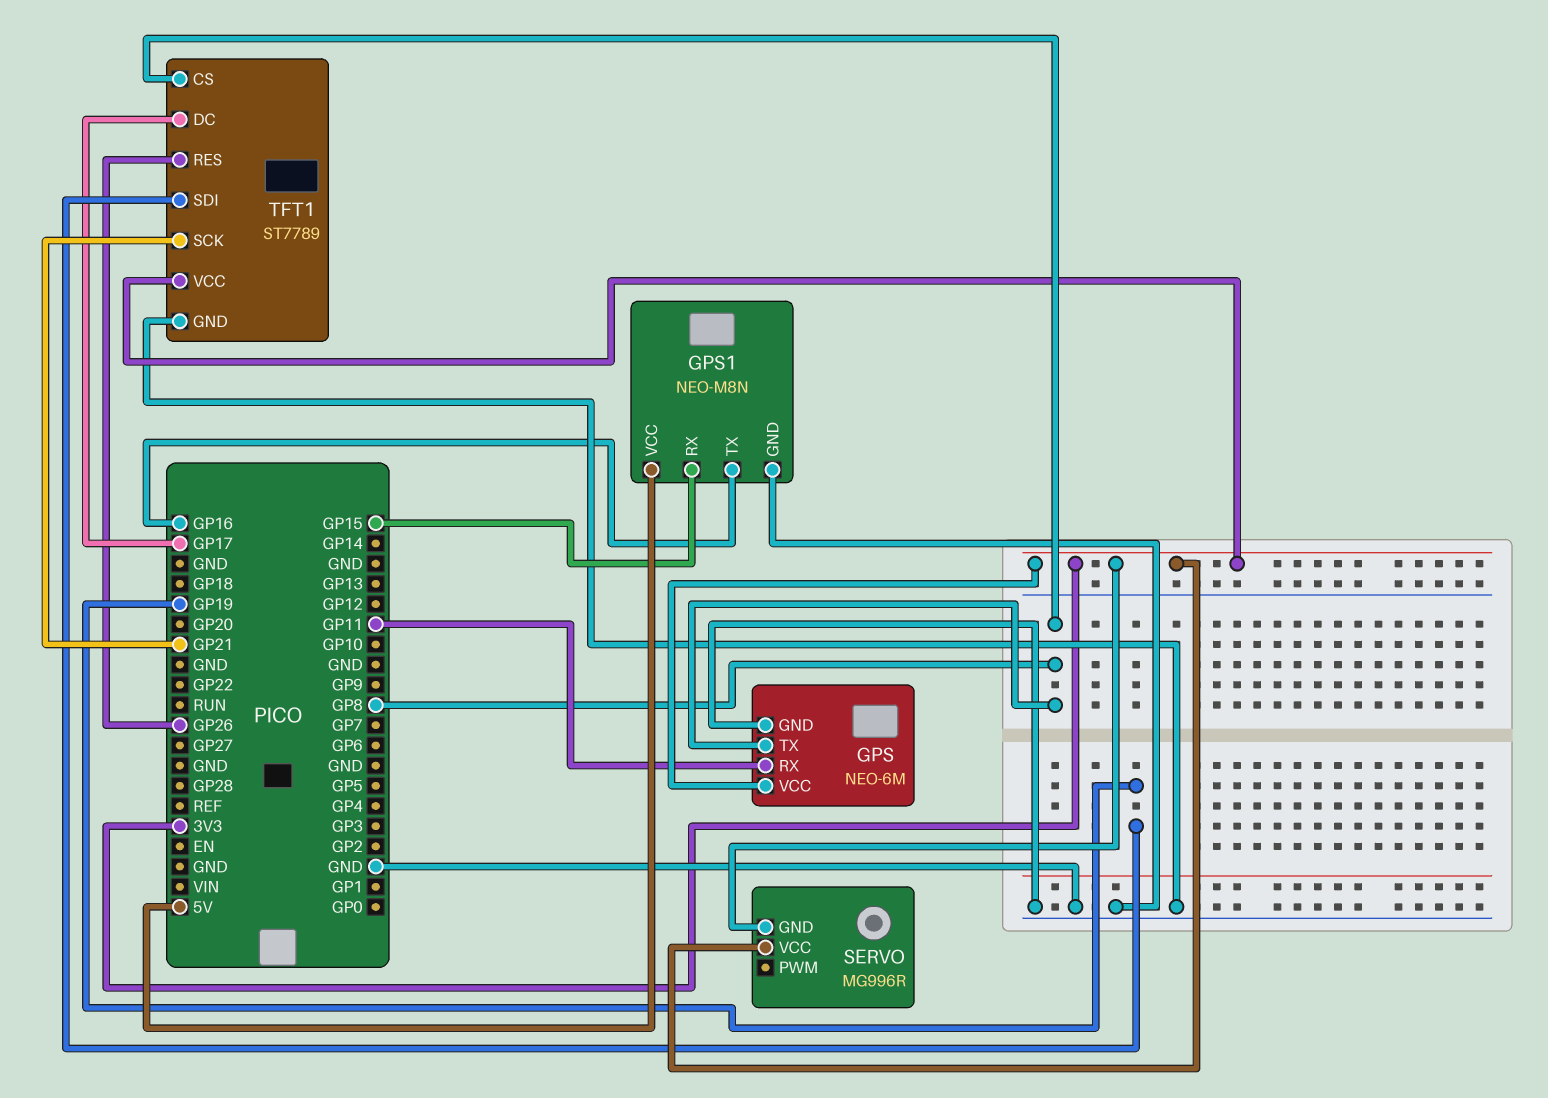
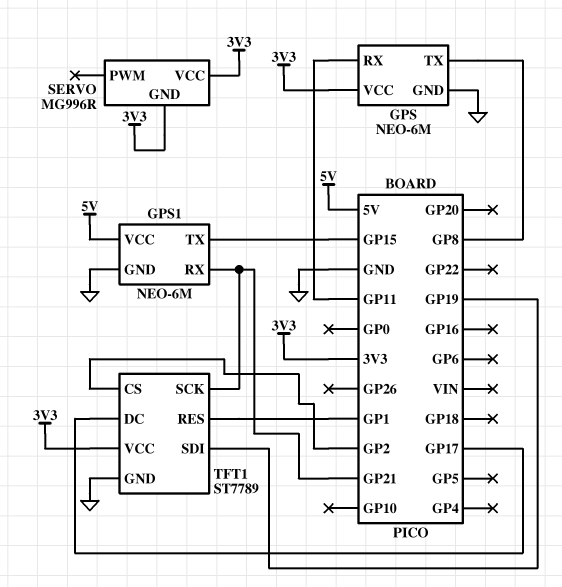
GPS1: NEO-M8N -> NEO-6M
GPS1 pin RX: GP15 -> GP21
GPS1 pin TX: GP16 -> GP15
TFT1 pin CS: GP8 -> GP2
TFT1 pin RES: GP26 -> GP1

